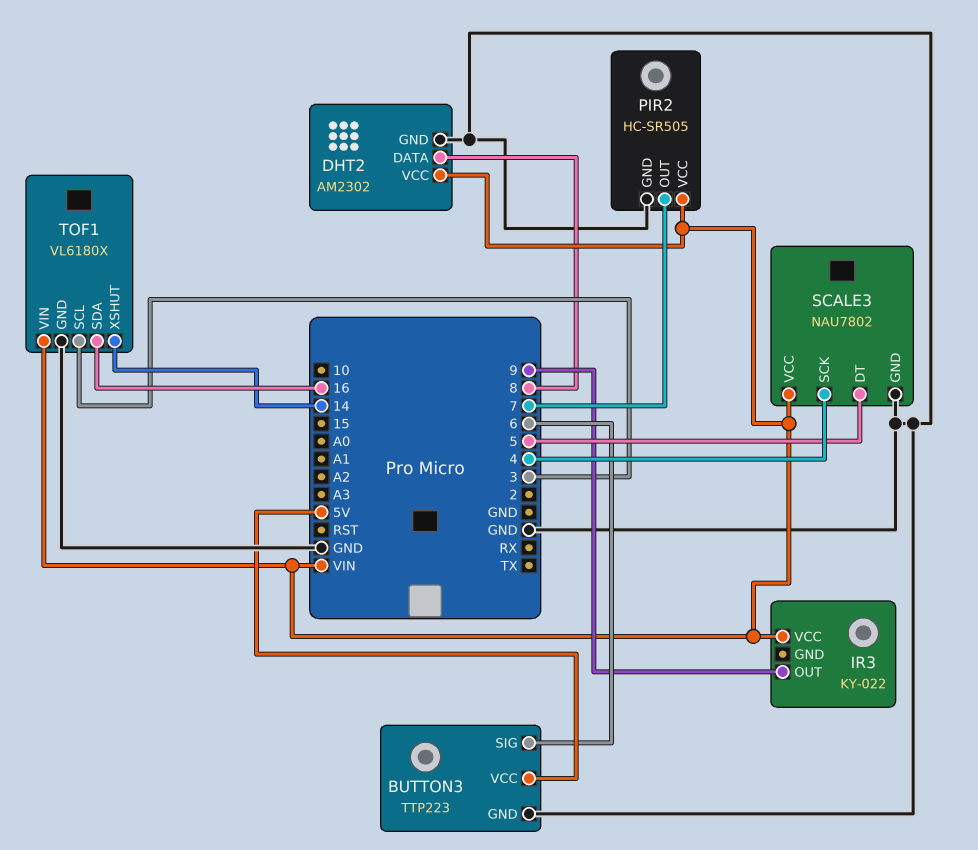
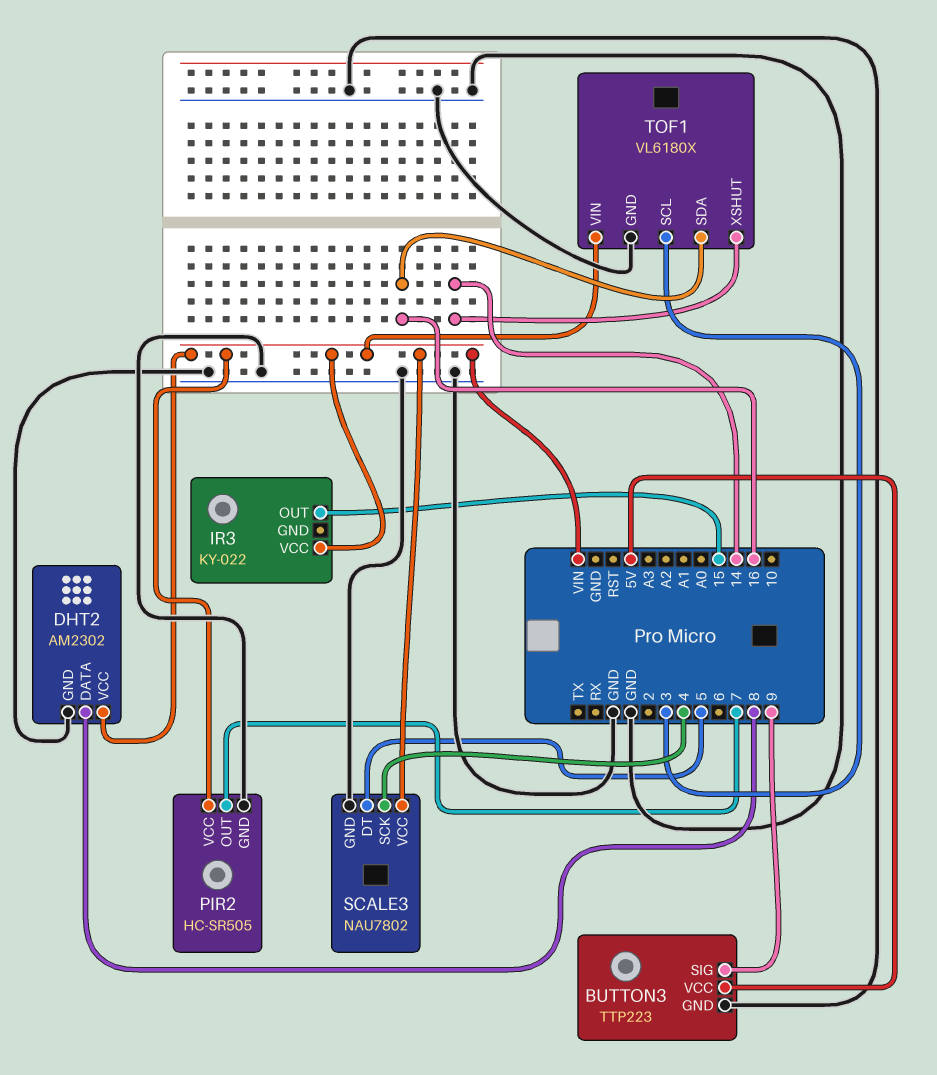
BUTTON3 pin SIG: 6 -> 9
IR3 pin OUT: 9 -> 15

